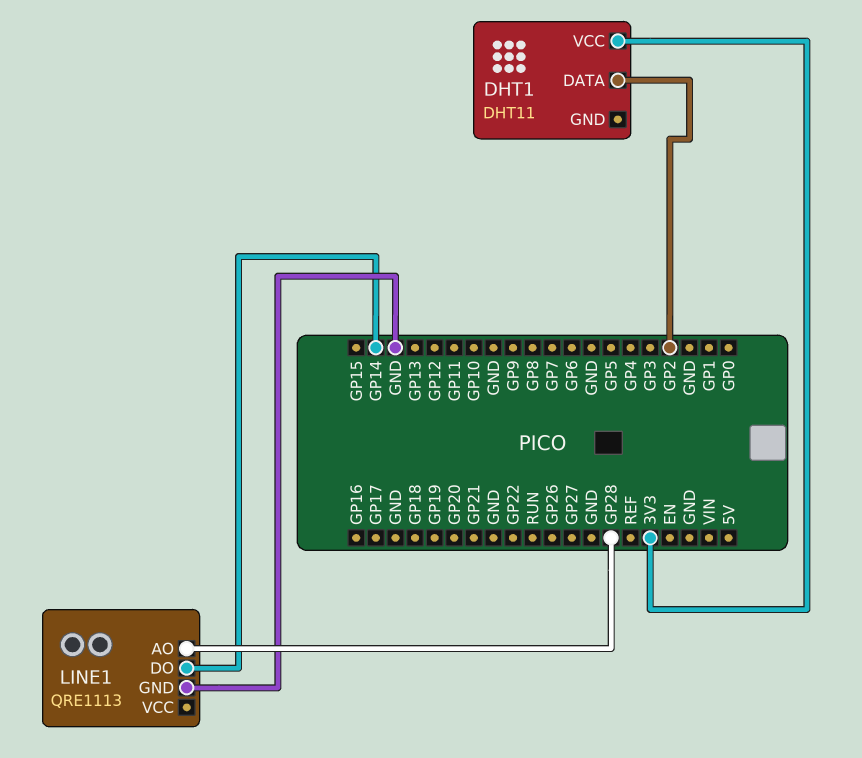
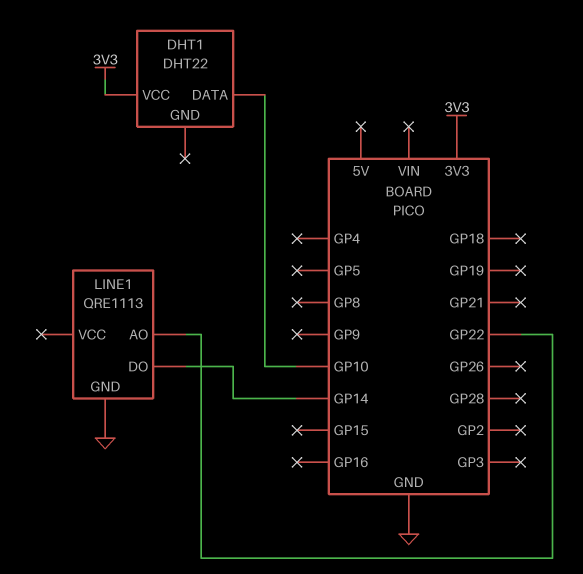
DHT1: DHT11 -> DHT22
DHT1 pin DATA: GP2 -> GP10
LINE1 pin AO: GP28 -> GP22

